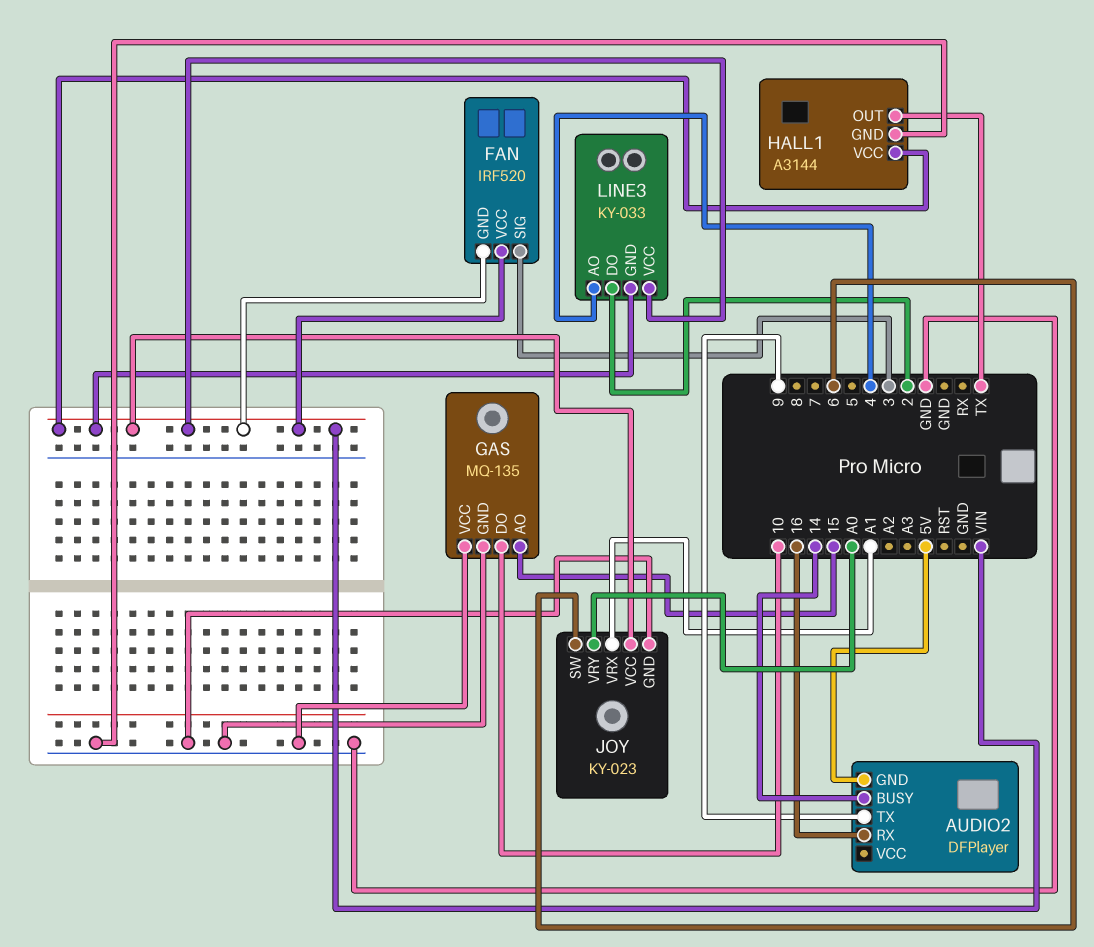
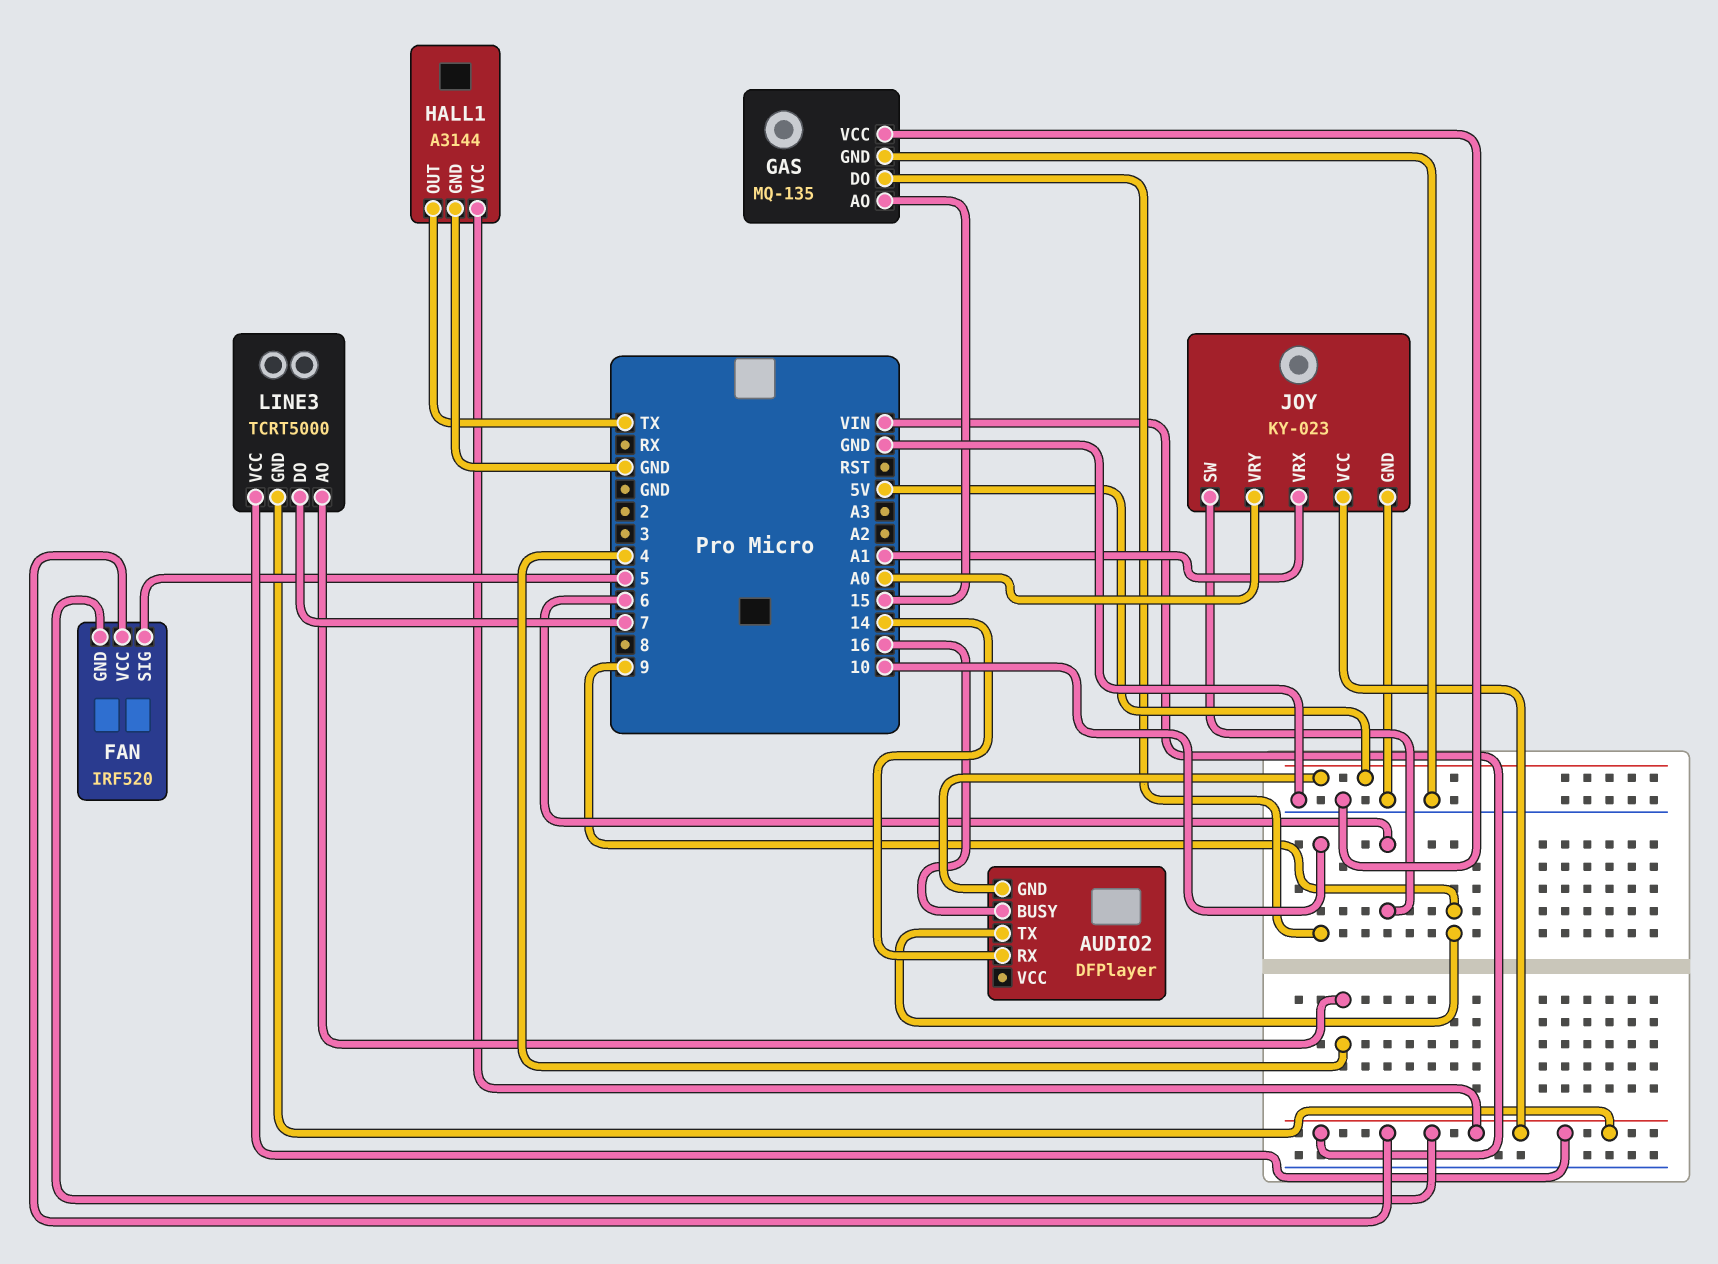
AUDIO2 pin BUSY: 14 -> 16
AUDIO2 pin RX: 16 -> 14
FAN pin SIG: 3 -> 5
LINE3: KY-033 -> TCRT5000
LINE3 pin DO: 2 -> 7

